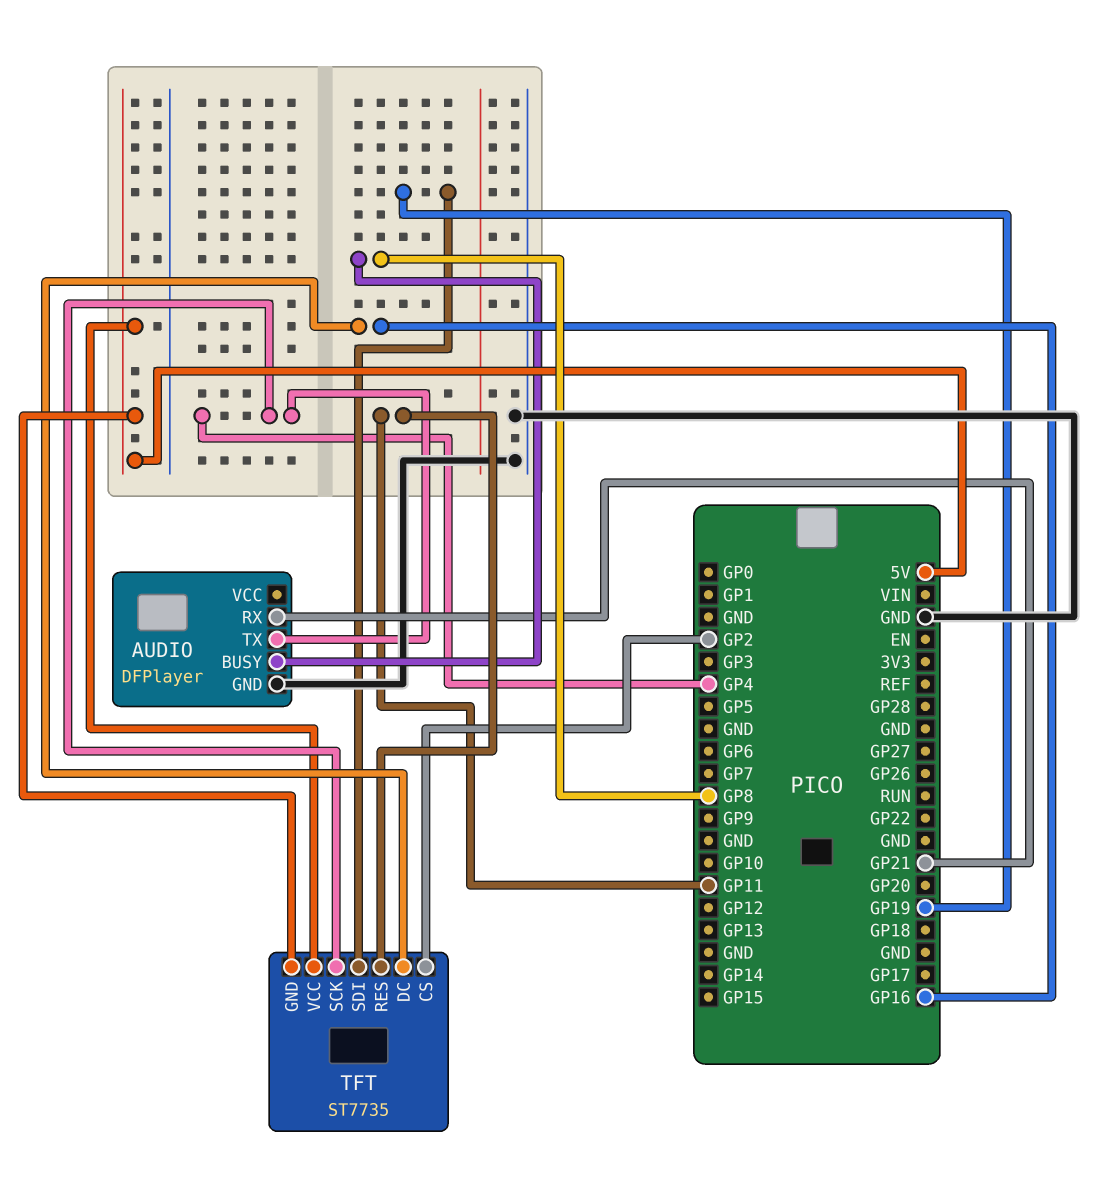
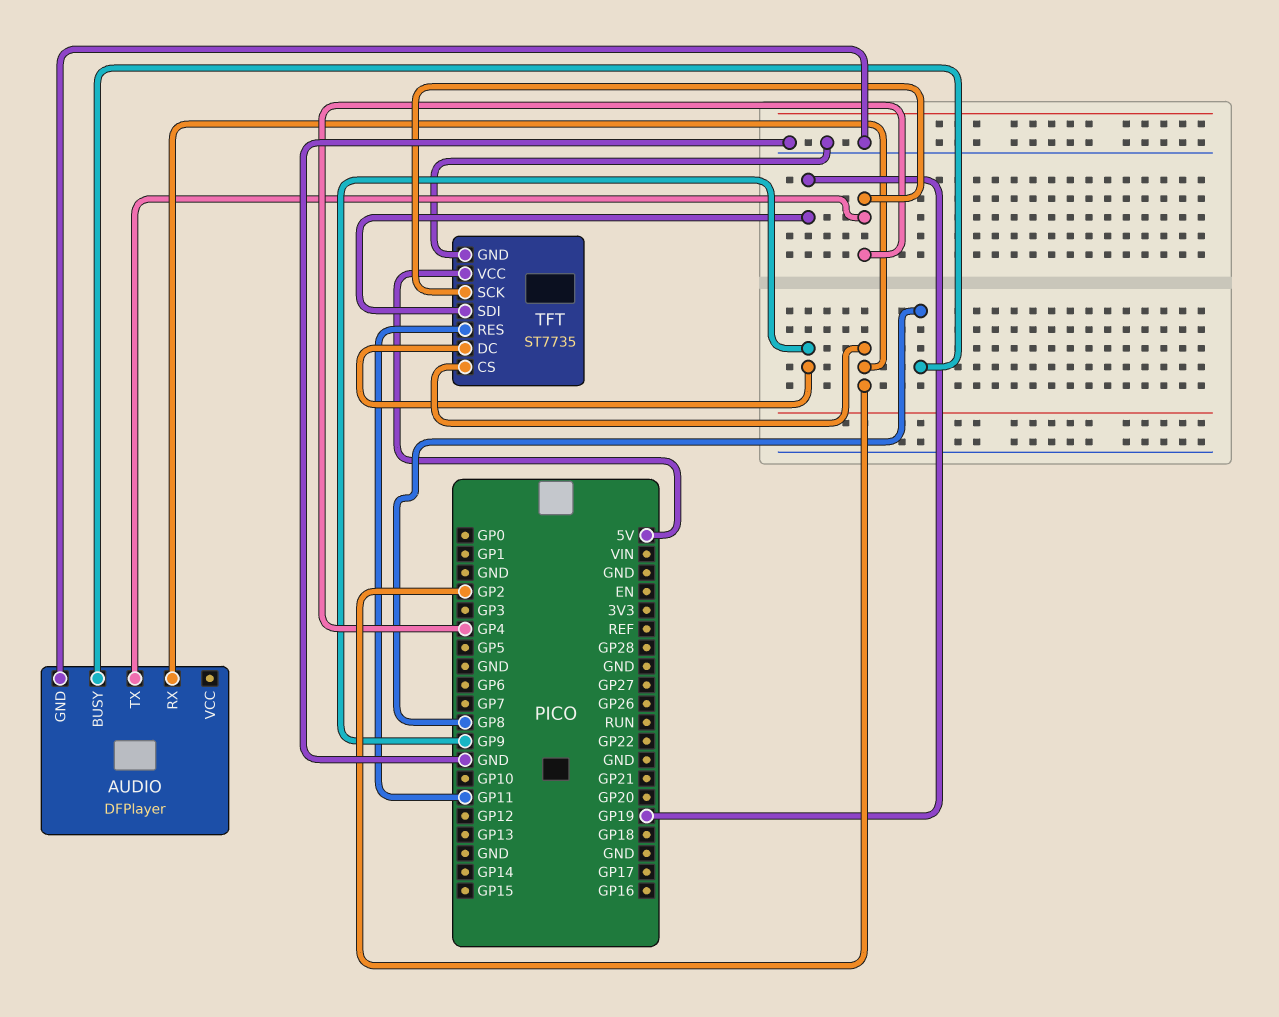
AUDIO pin RX: GP21 -> GP2
TFT pin DC: GP16 -> GP9
TFT pin GND: 5V -> GND

